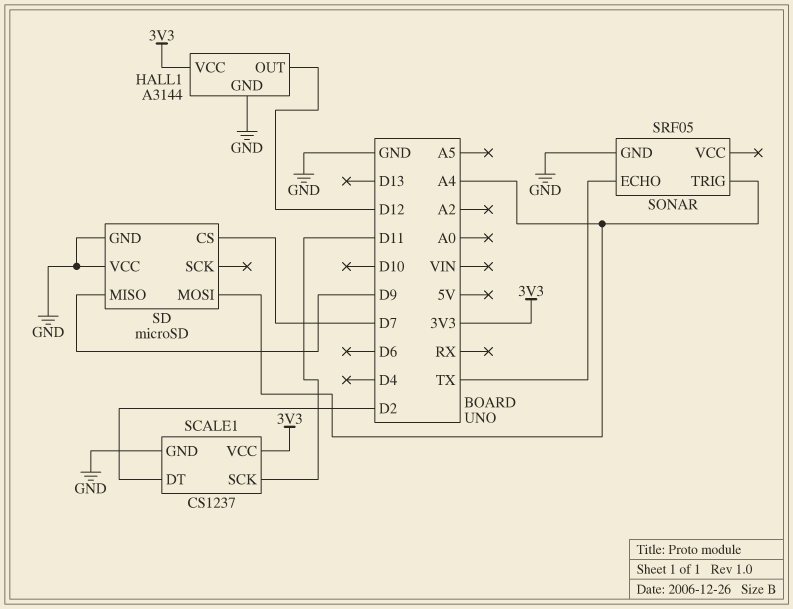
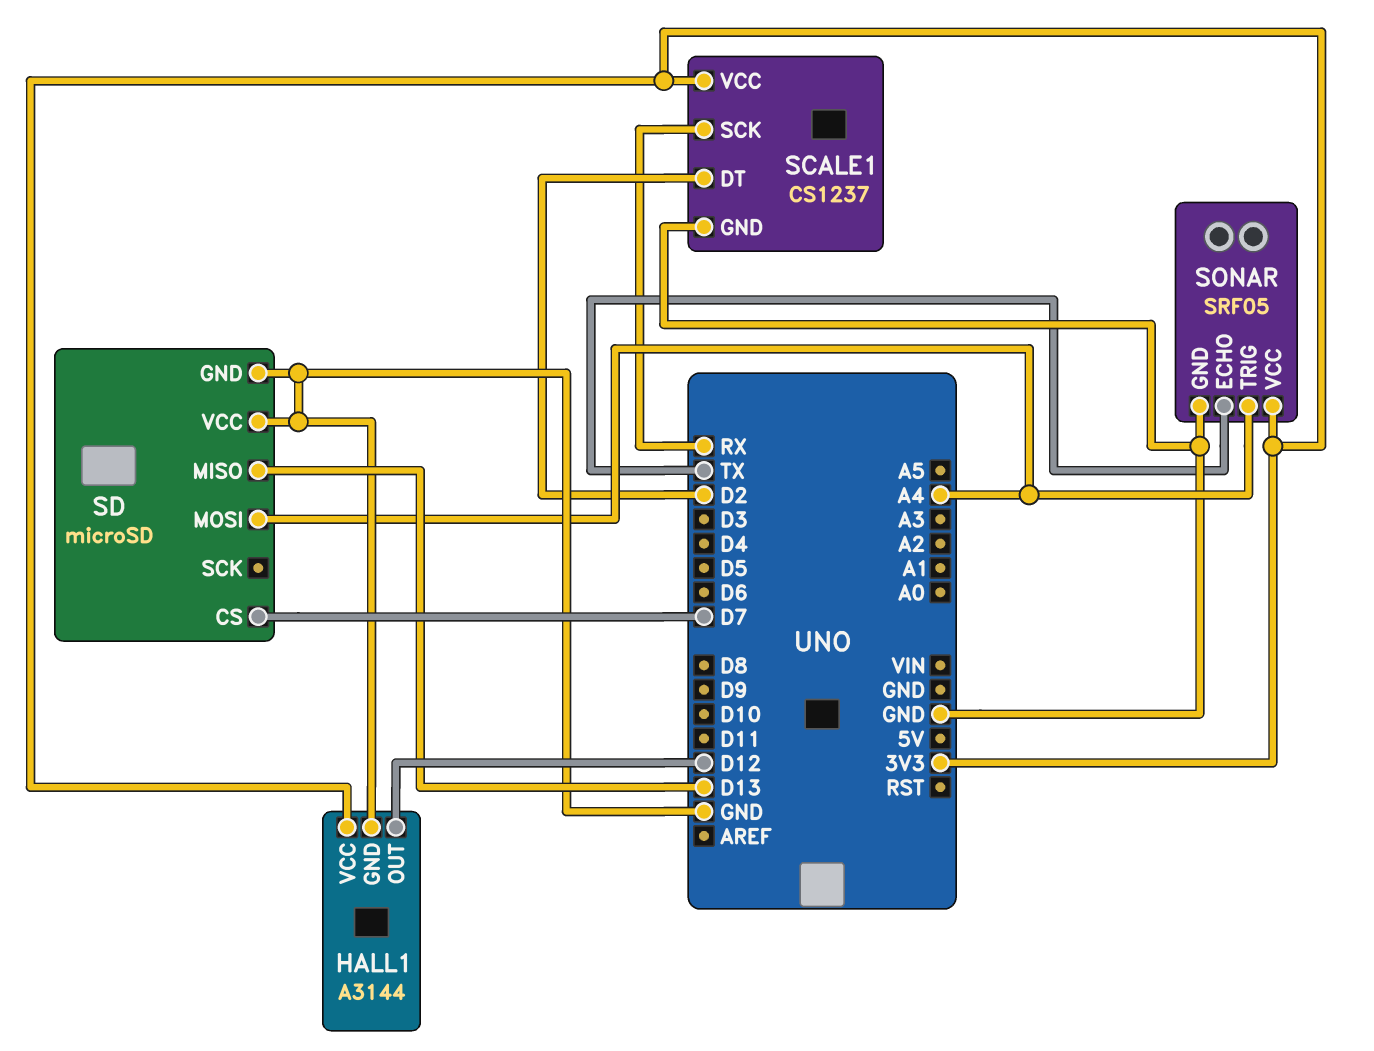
SCALE1 pin SCK: D11 -> RX
SD pin MISO: D9 -> D13
SONAR pin VCC: none -> 3V3

